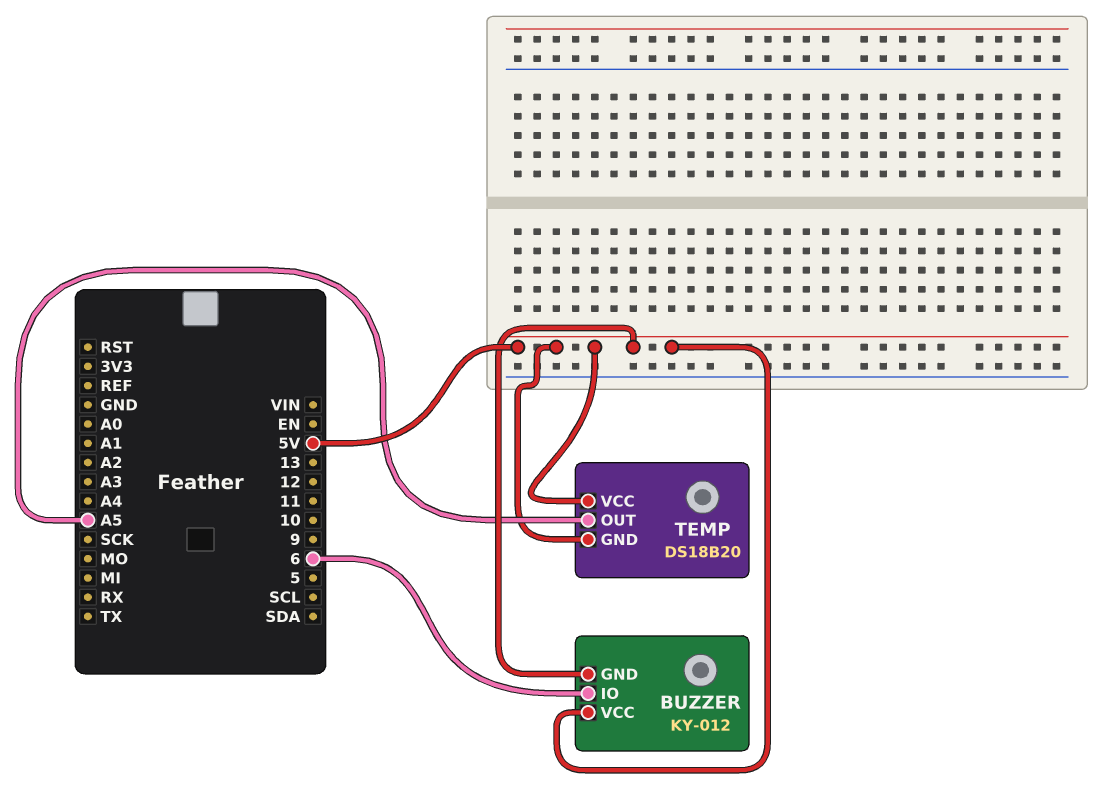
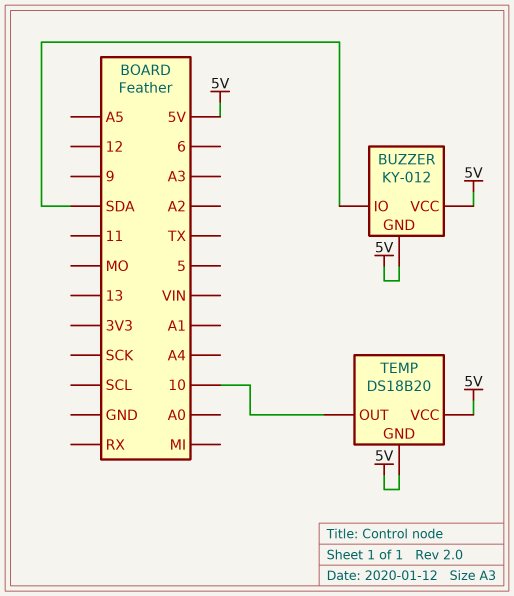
BUZZER pin IO: 6 -> SDA
TEMP pin OUT: A5 -> 10

